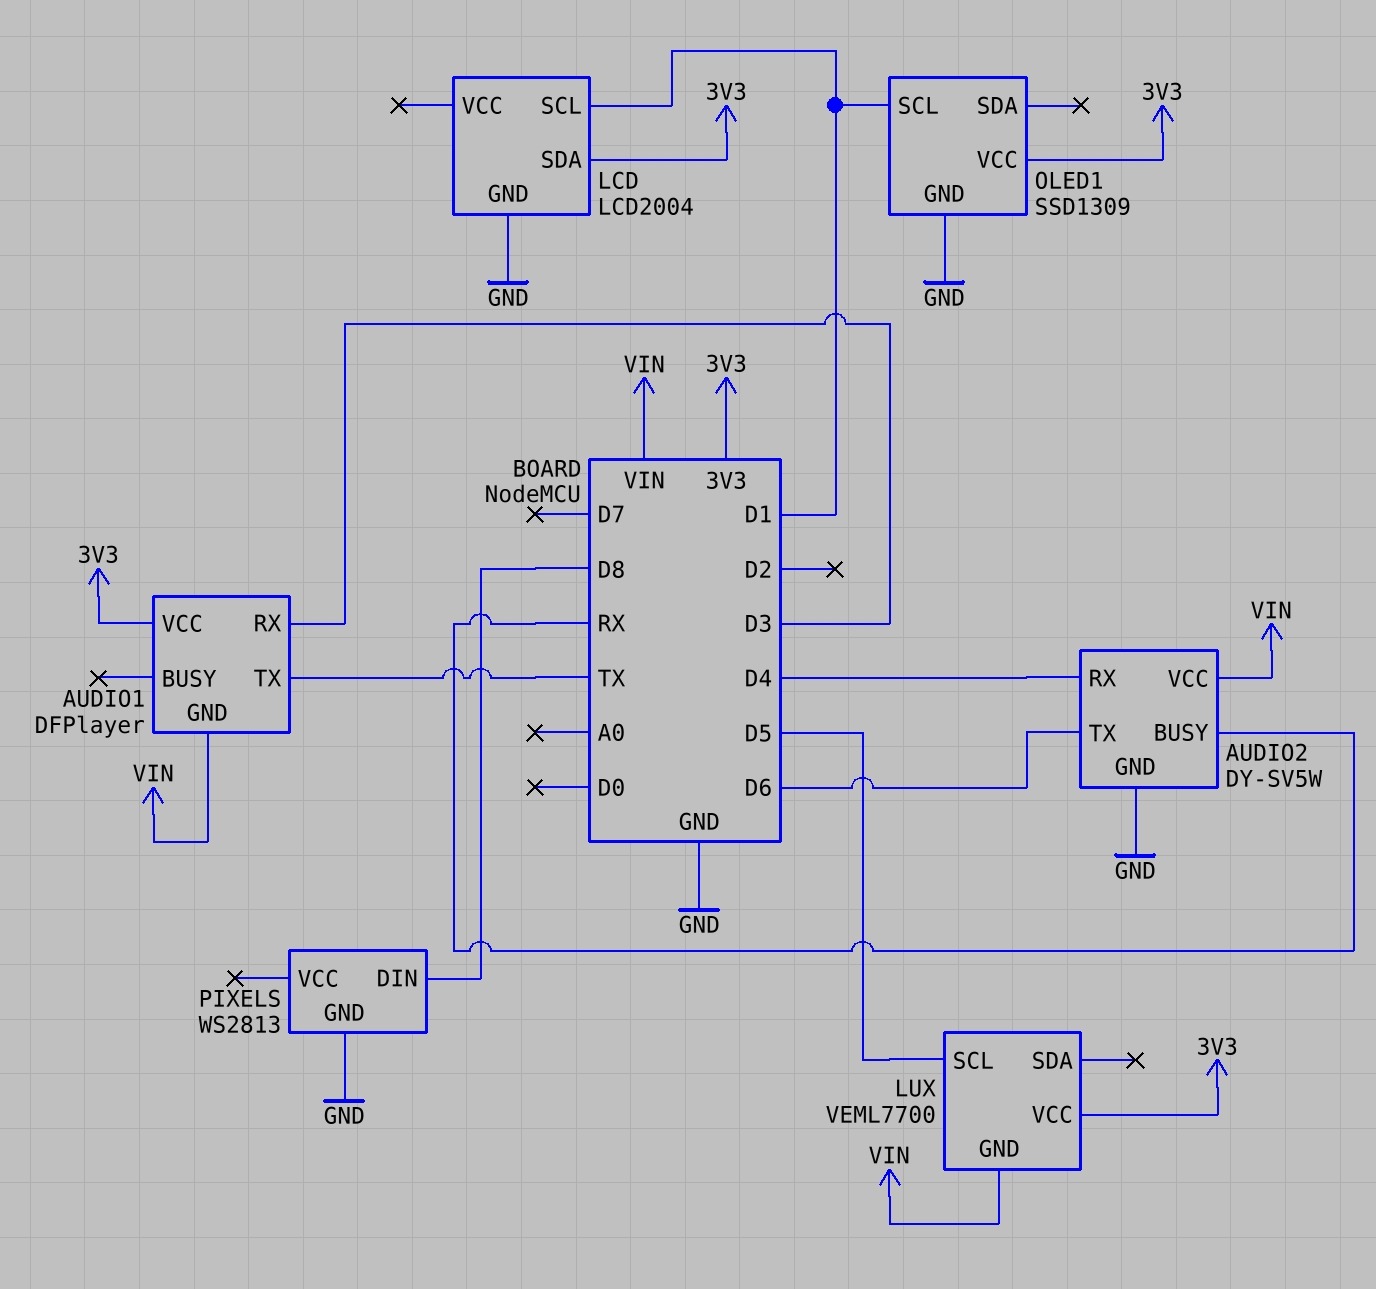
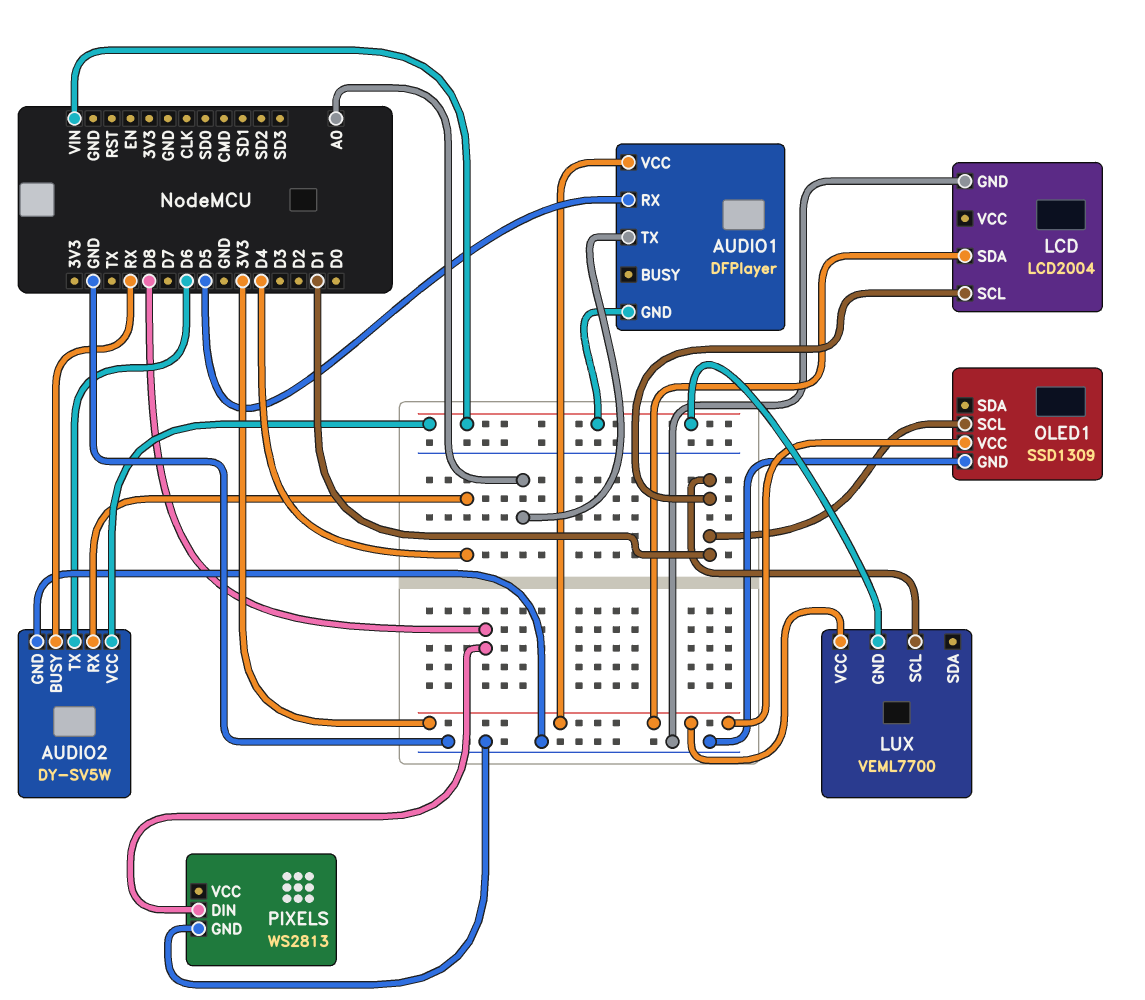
AUDIO1 pin RX: D3 -> D5
AUDIO1 pin TX: TX -> A0
LUX pin SCL: D5 -> D1

